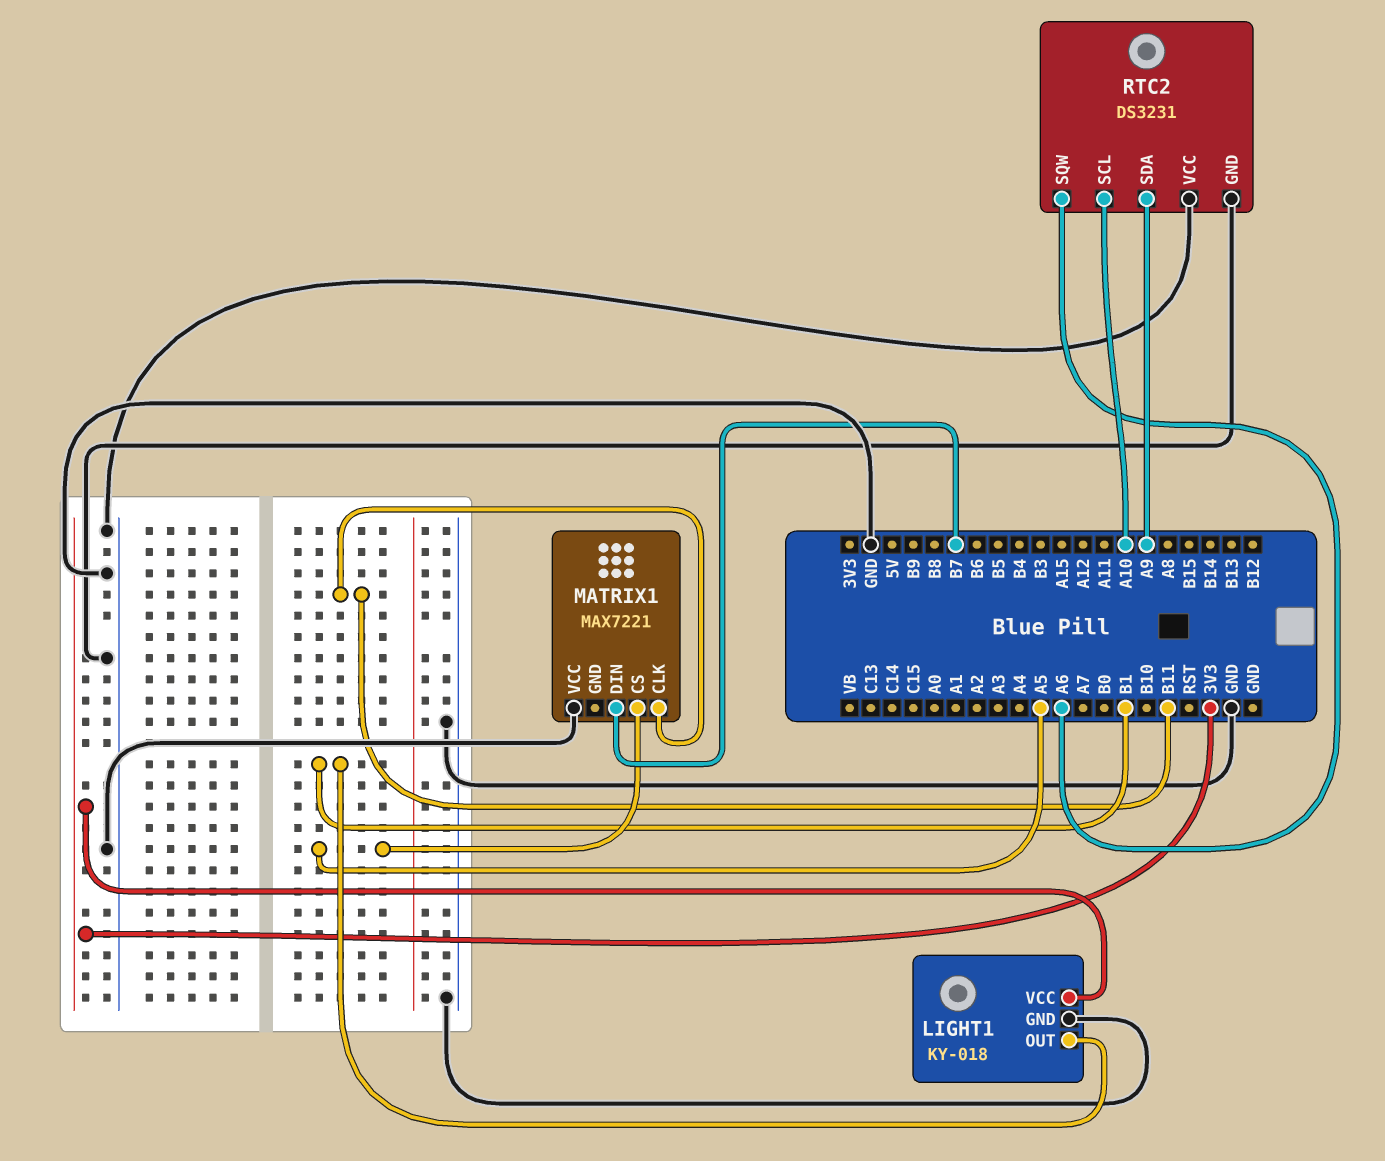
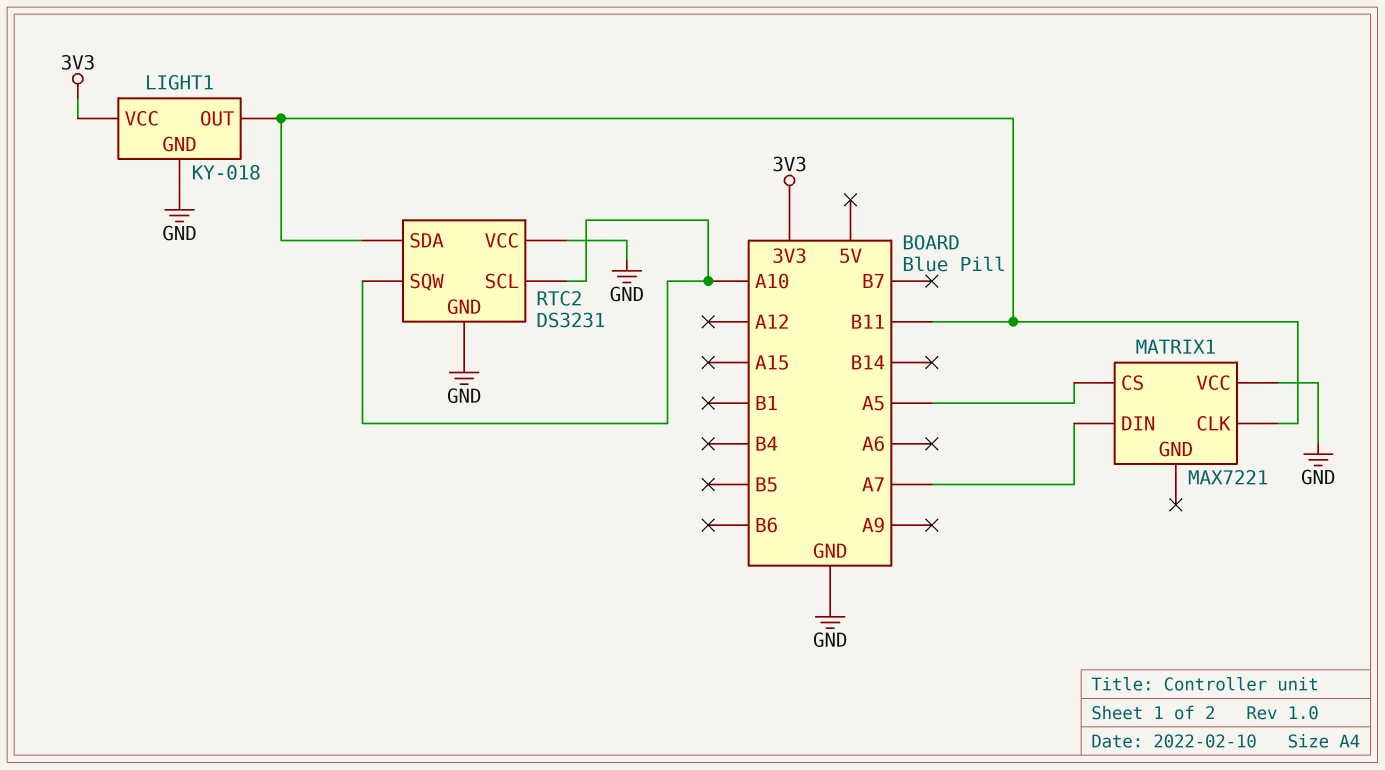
LIGHT1 pin OUT: B1 -> B11
MATRIX1 pin DIN: B7 -> A7
RTC2 pin SDA: A9 -> B11
RTC2 pin SQW: A6 -> A10

